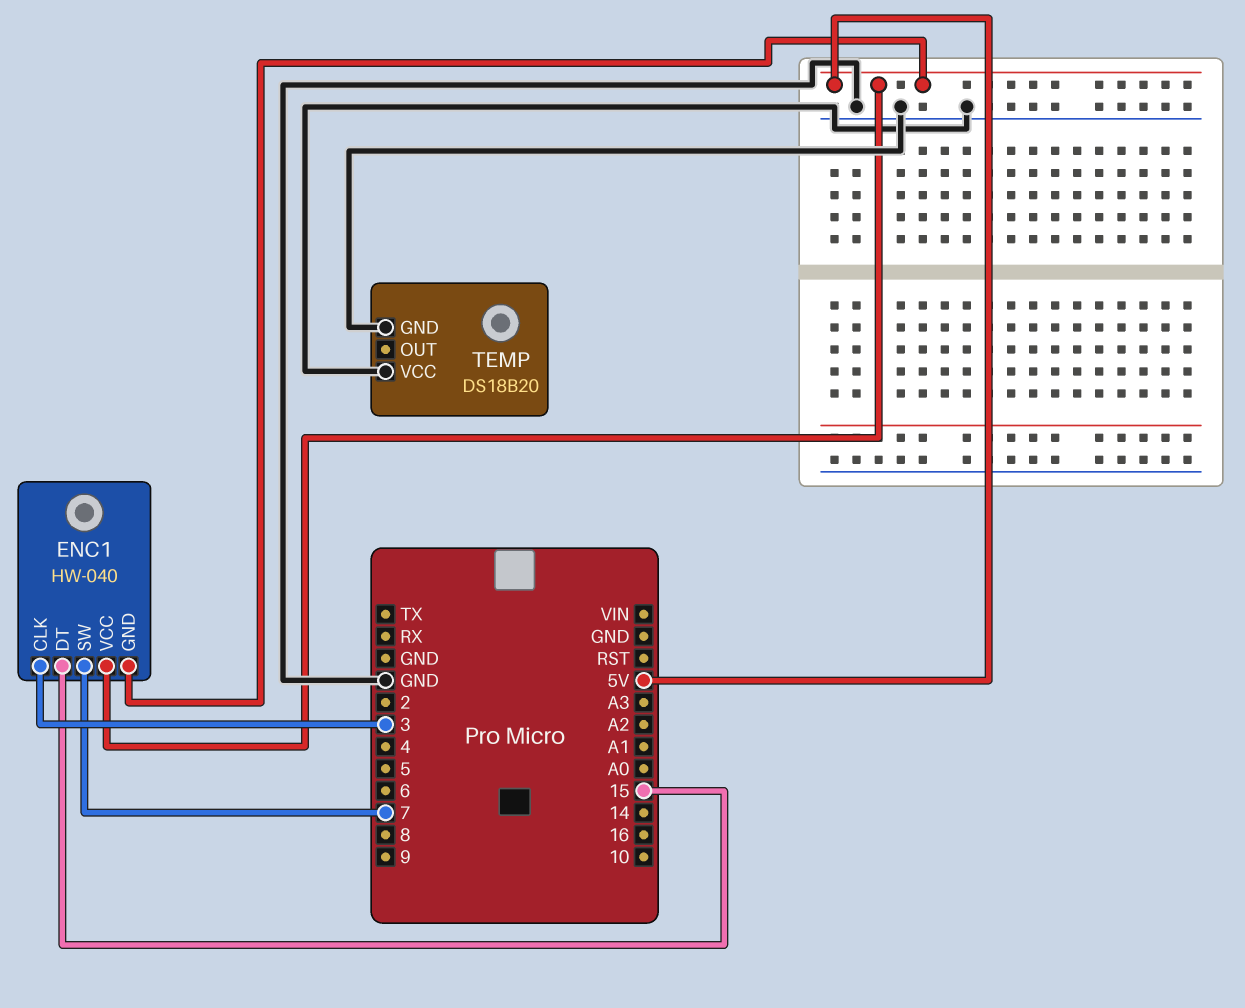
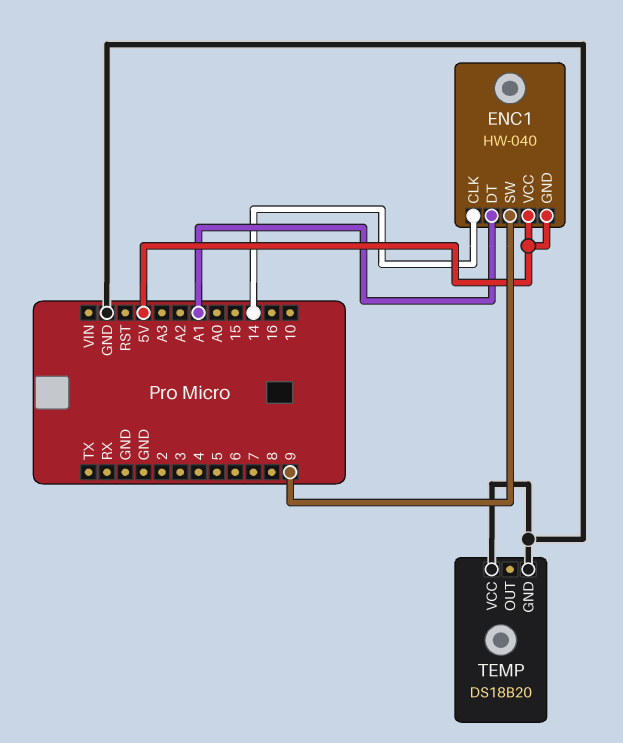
ENC1 pin CLK: 3 -> 14
ENC1 pin DT: 15 -> A1
ENC1 pin SW: 7 -> 9

